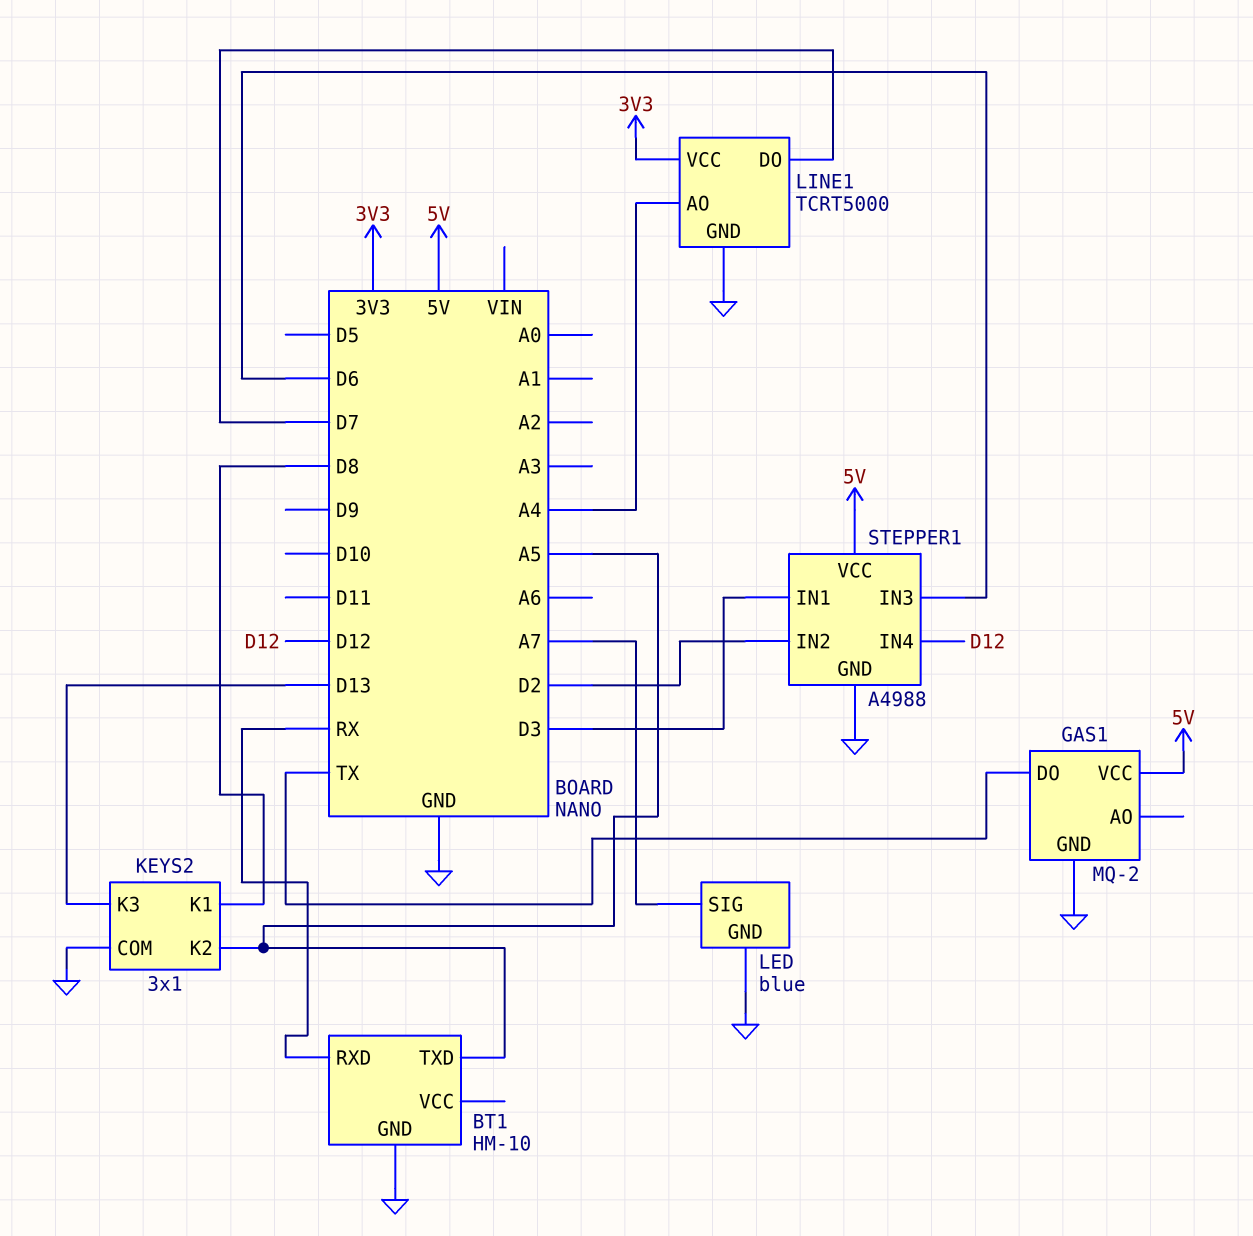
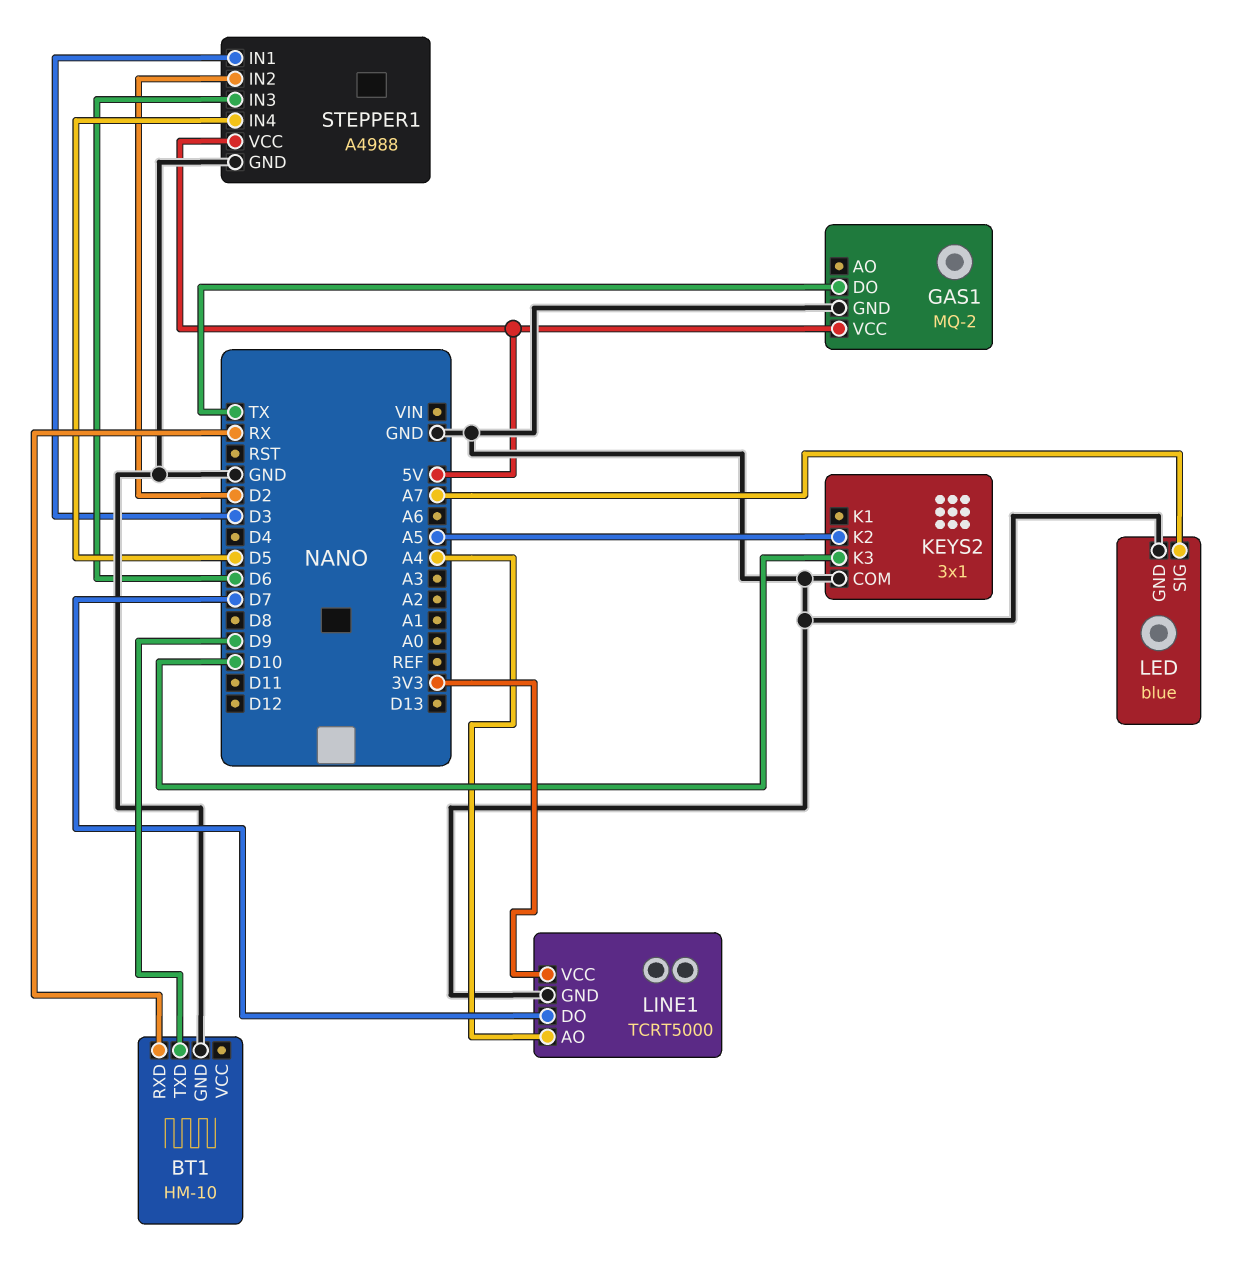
BT1 pin TXD: A5 -> D9
KEYS2 pin K1: D8 -> none
KEYS2 pin K3: D13 -> D10
STEPPER1 pin IN4: D12 -> D5

